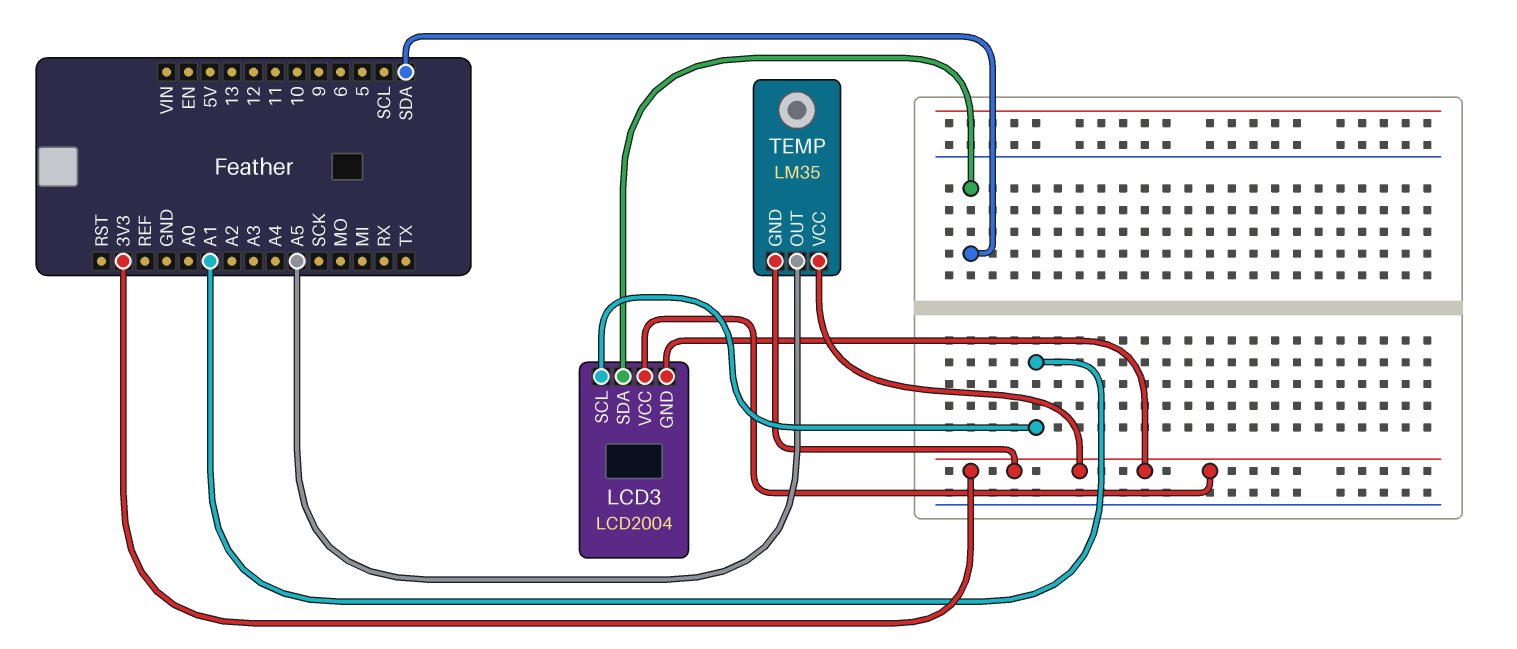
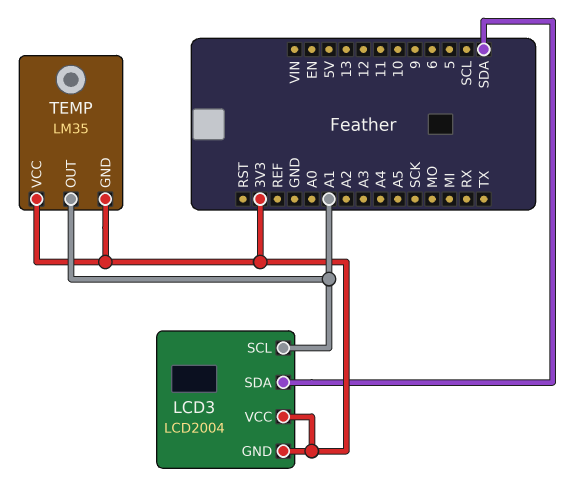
TEMP pin OUT: A5 -> A1

